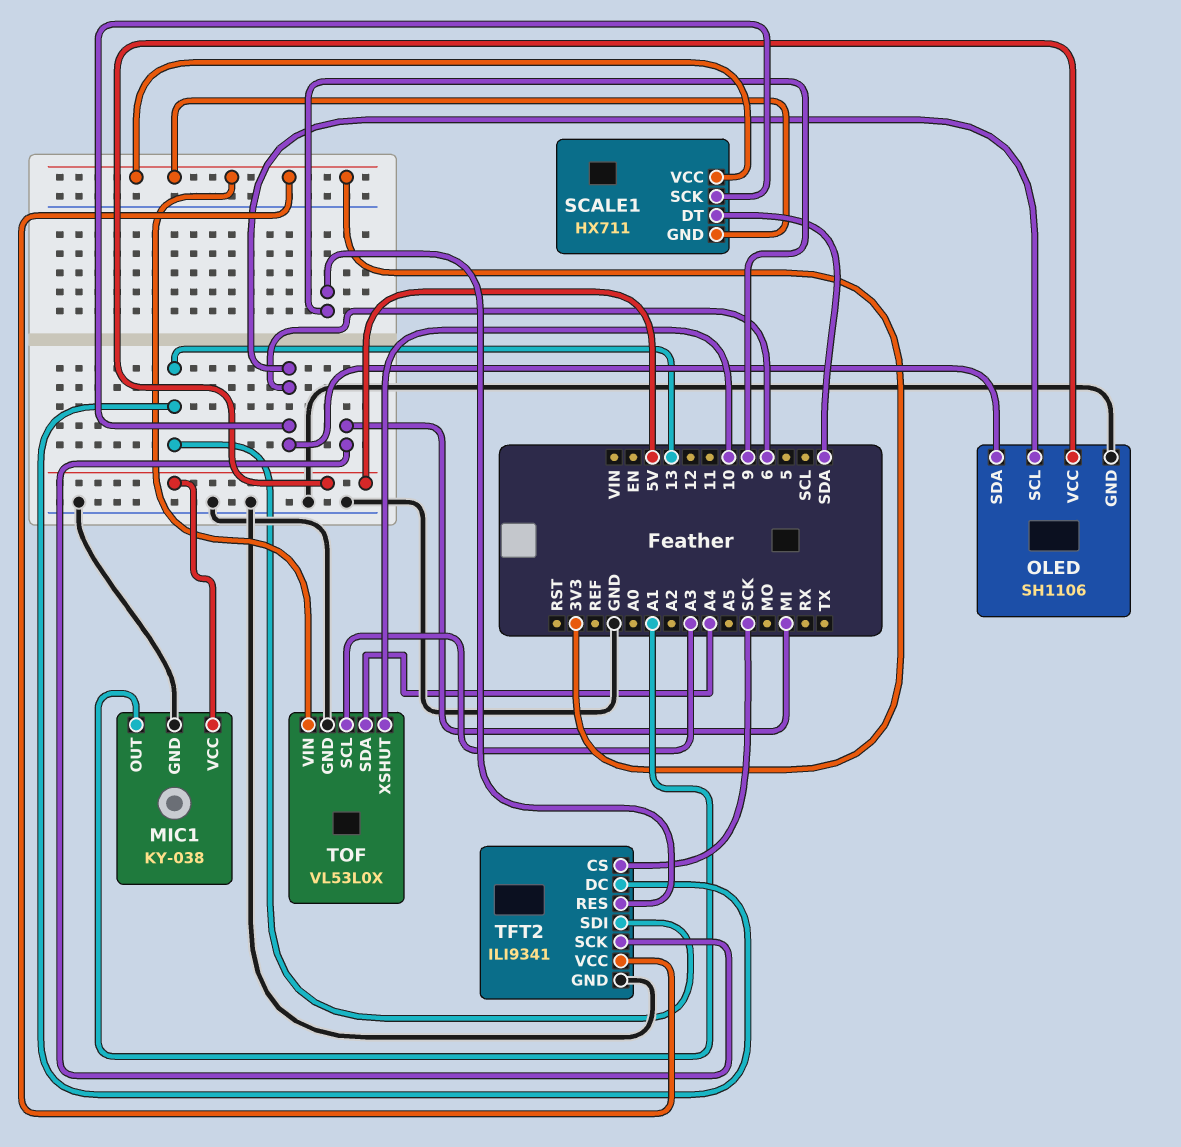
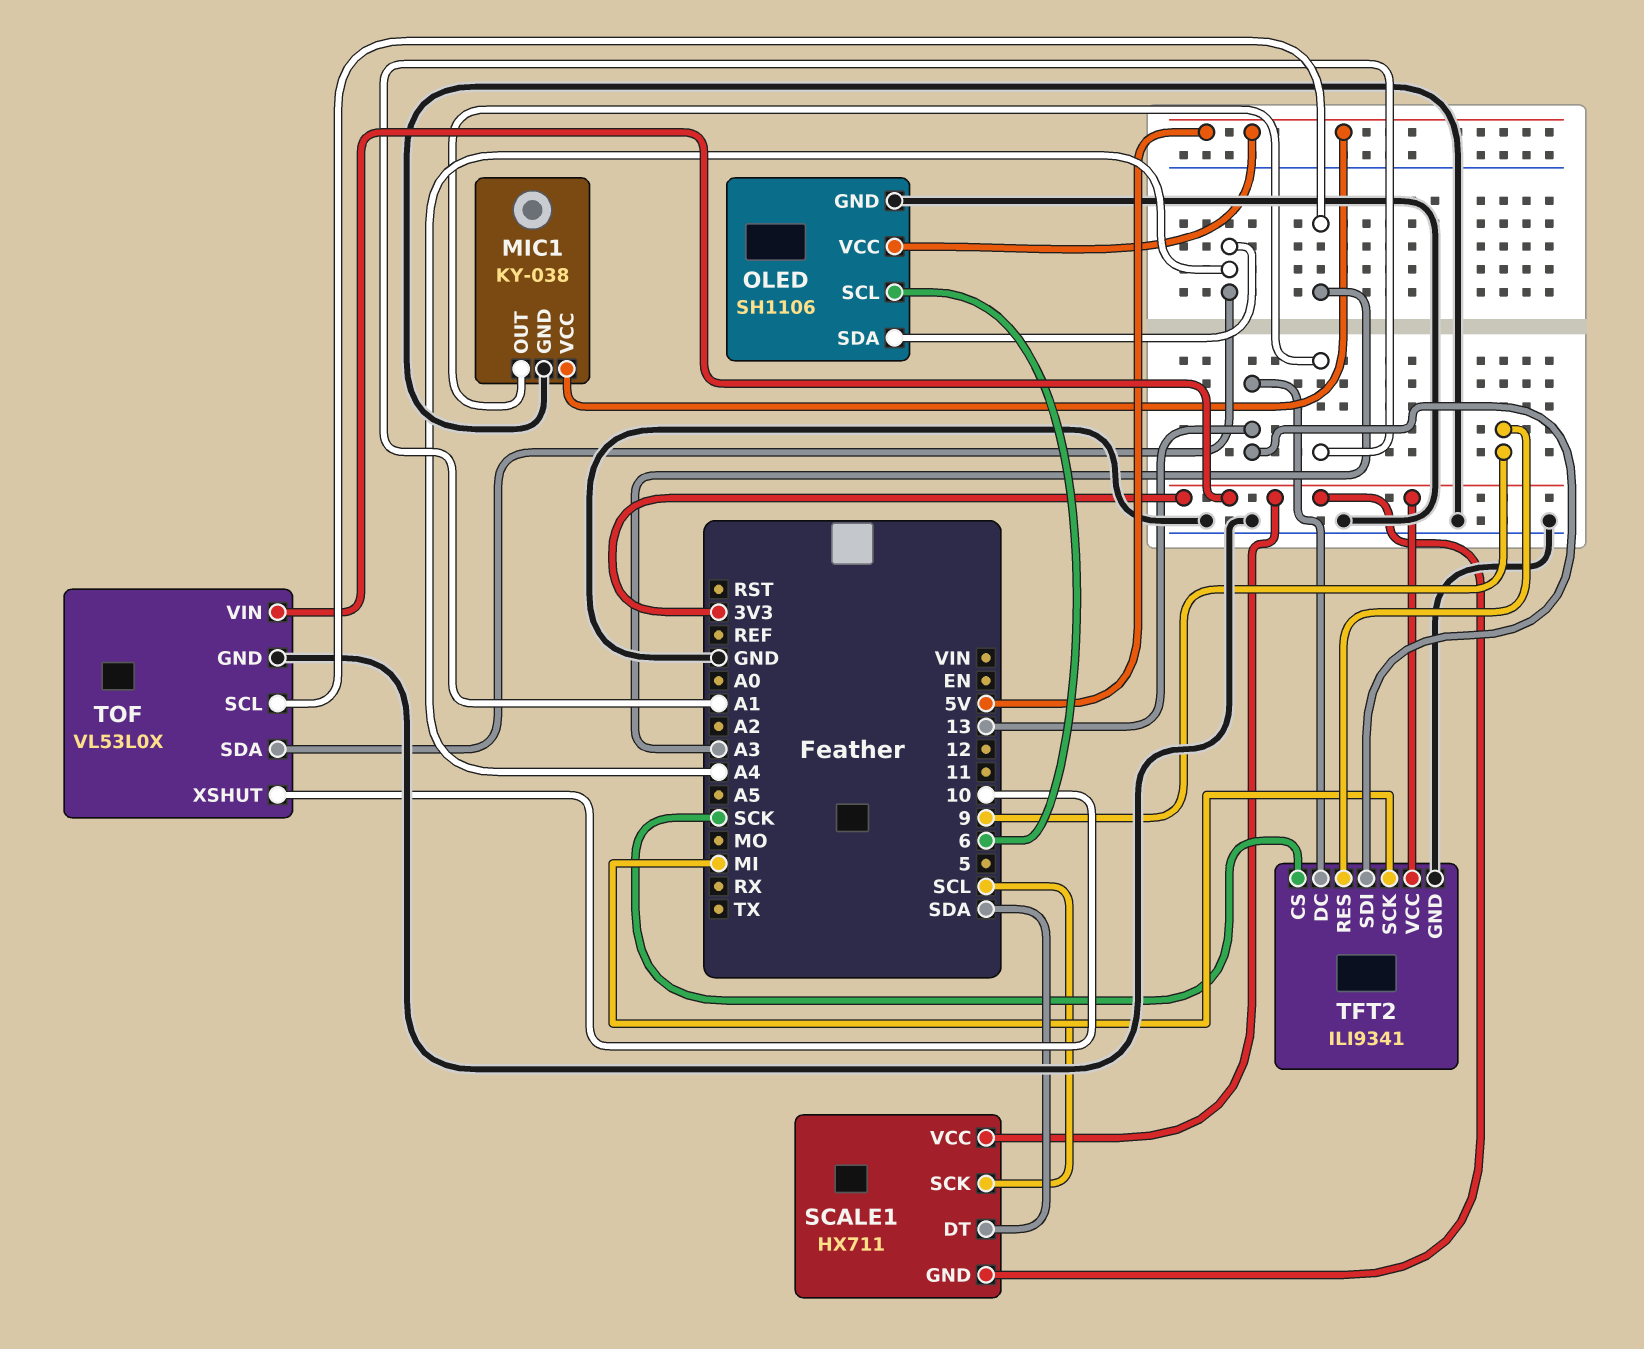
OLED pin SDA: 6 -> A4
SCALE1 pin SCK: 6 -> SCL

